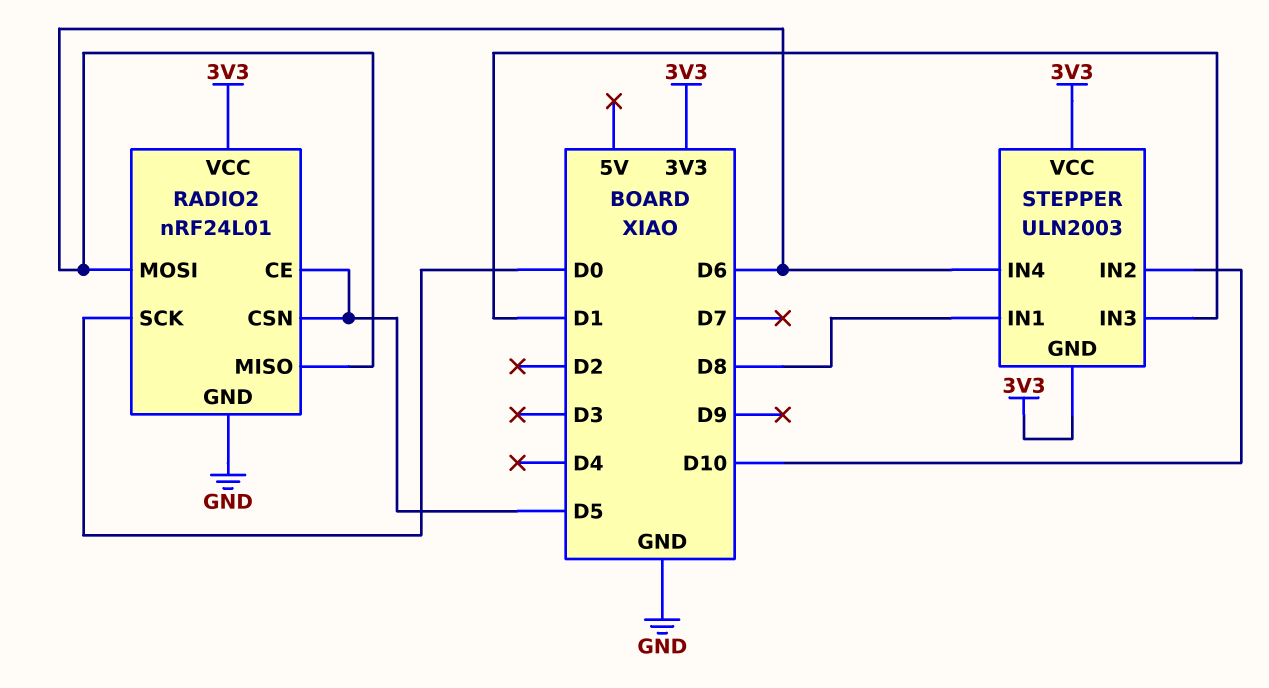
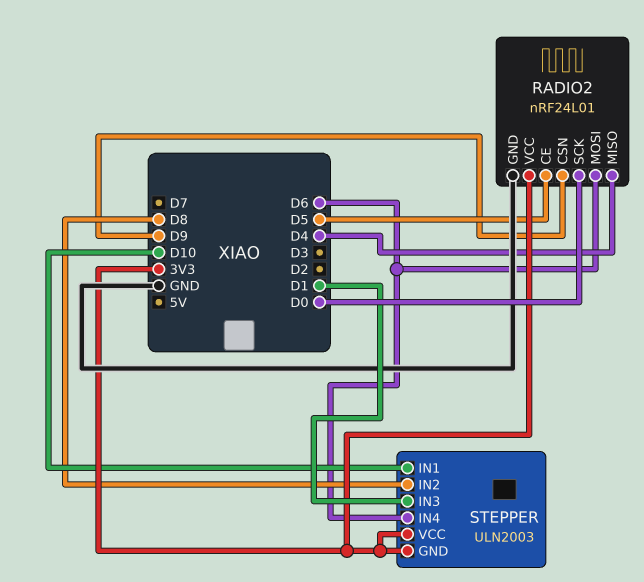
RADIO2 pin CSN: D5 -> D9
RADIO2 pin MISO: D6 -> D4
STEPPER pin IN1: D8 -> D10
STEPPER pin IN2: D10 -> D8

